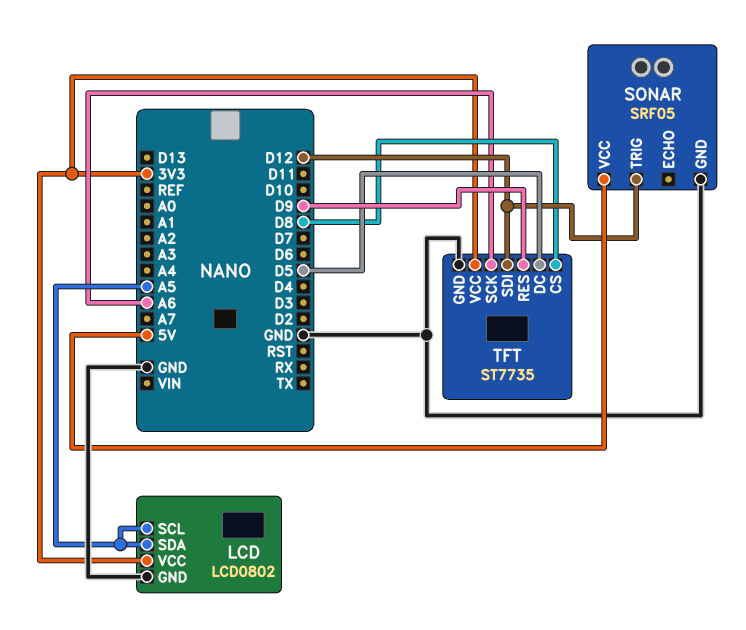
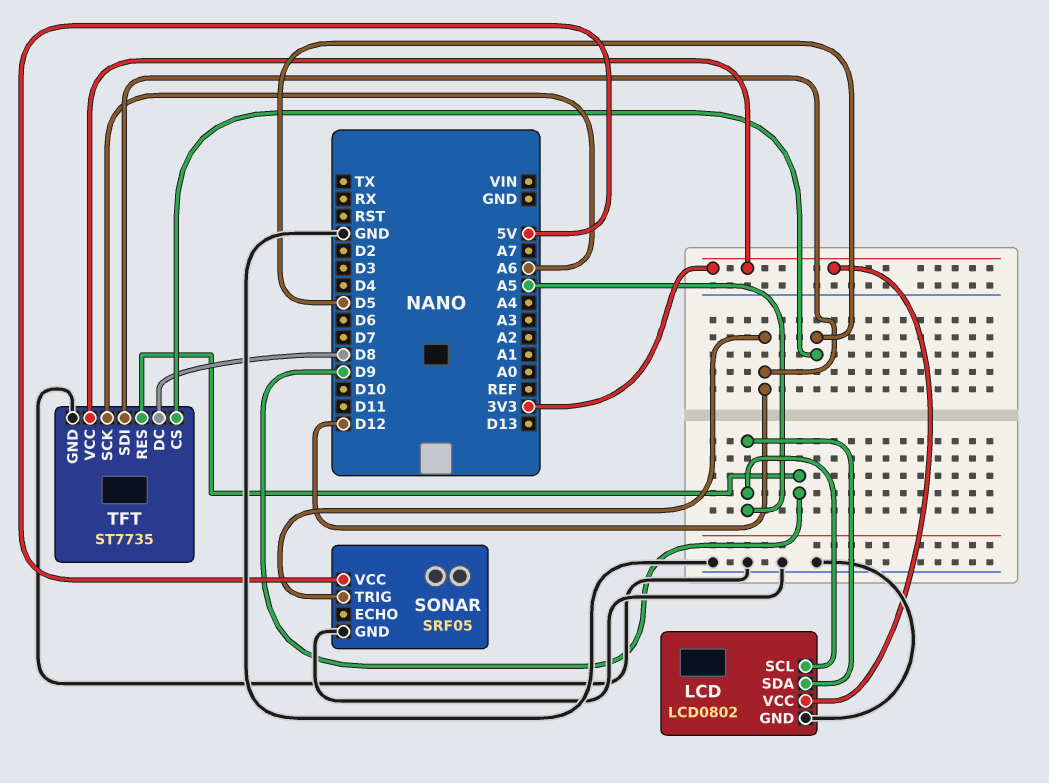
TFT pin CS: D8 -> D5
TFT pin DC: D5 -> D8

